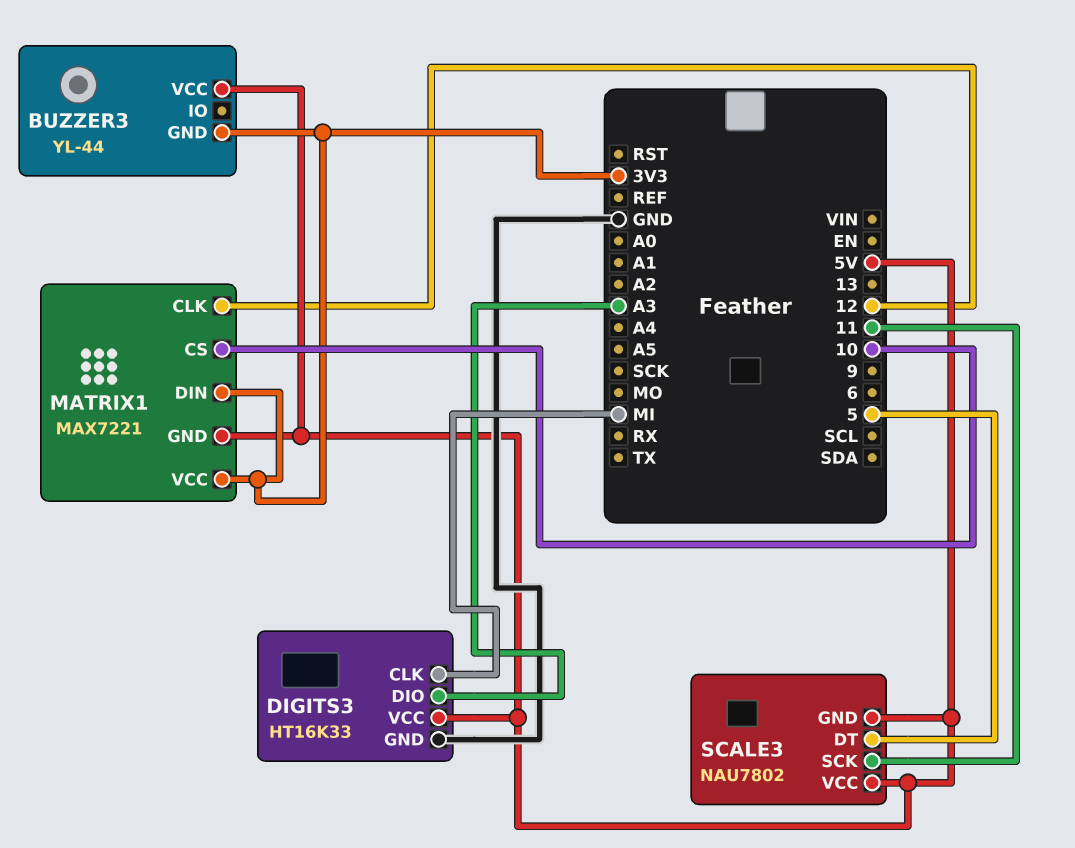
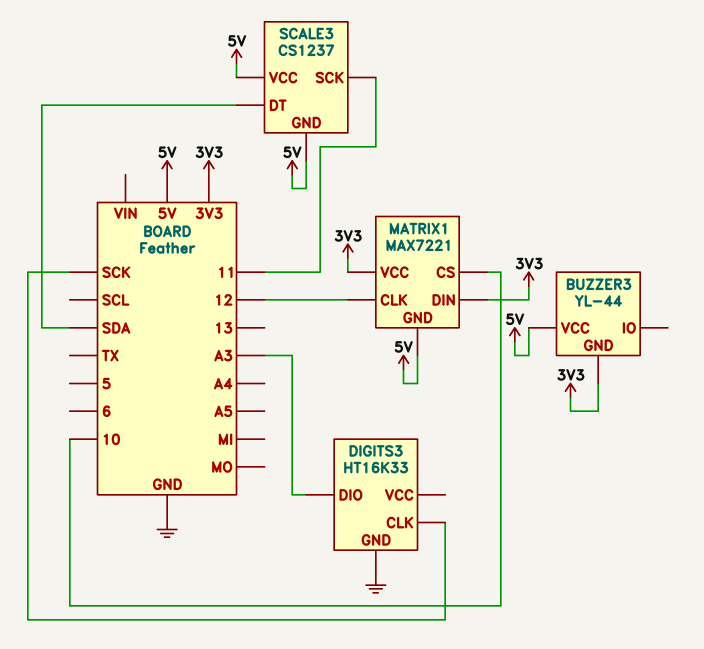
DIGITS3 pin CLK: MI -> SCK
DIGITS3 pin VCC: 5V -> none
SCALE3: NAU7802 -> CS1237
SCALE3 pin DT: 5 -> SDA

